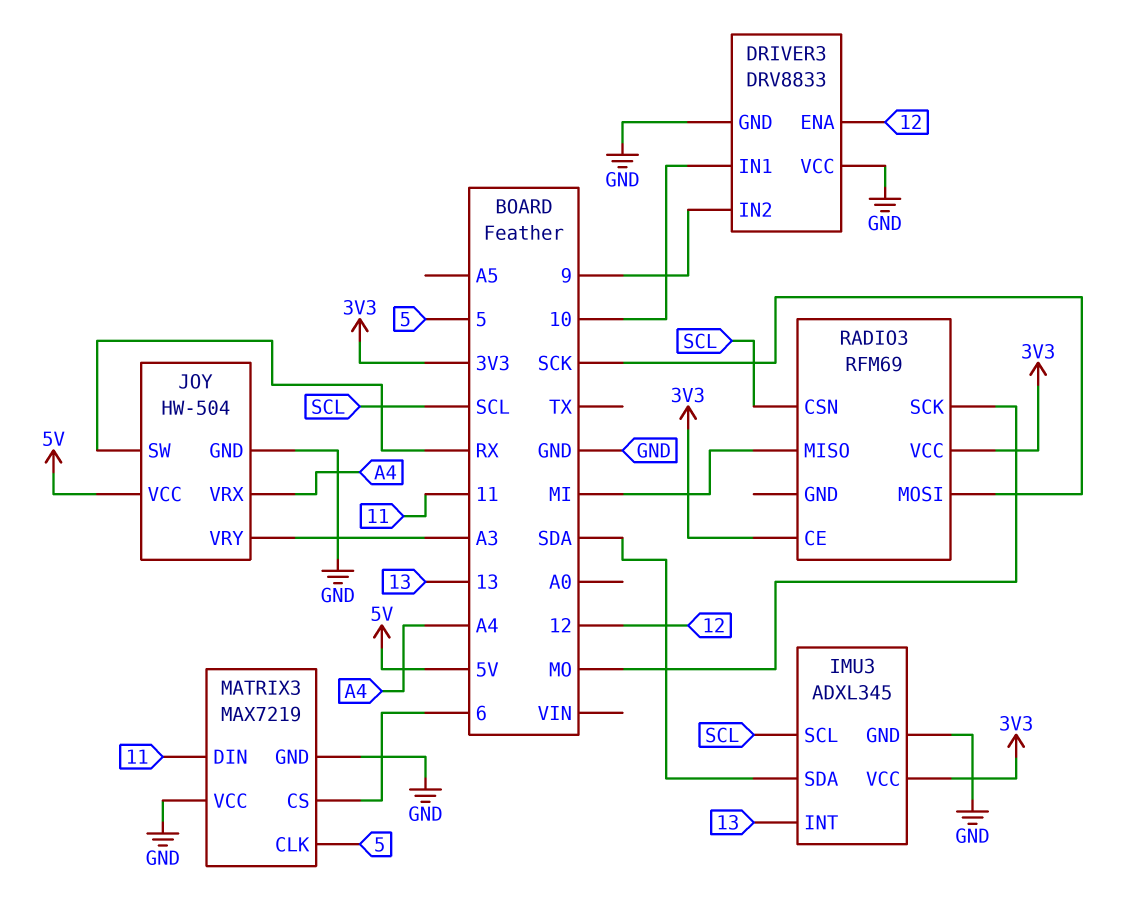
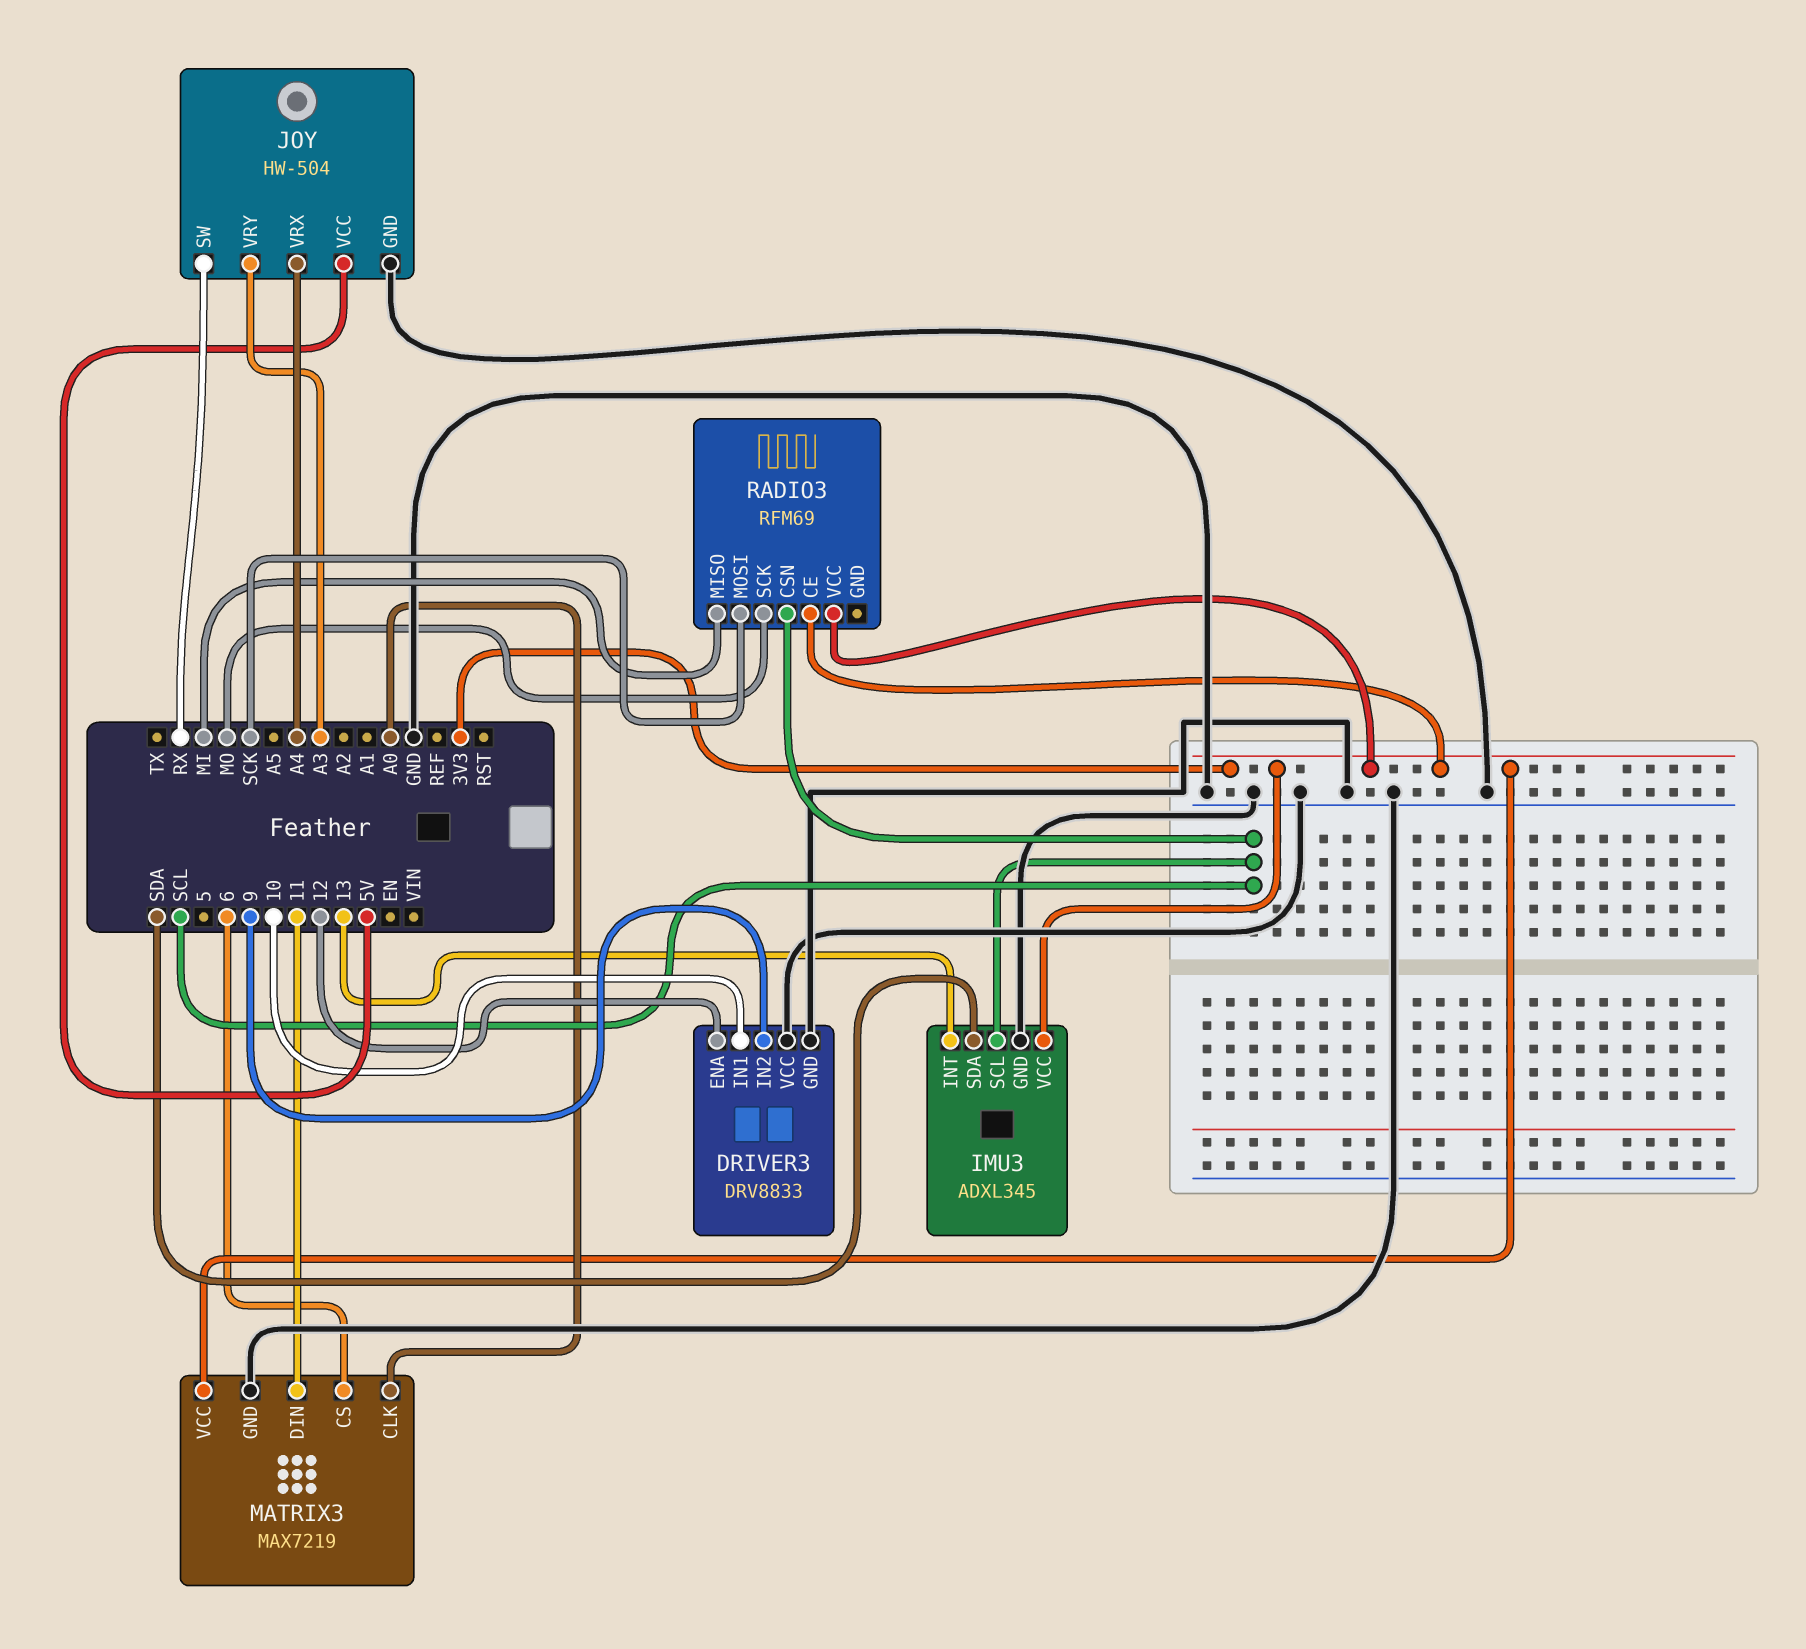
MATRIX3 pin CLK: 5 -> A0
MATRIX3 pin VCC: GND -> 3V3

